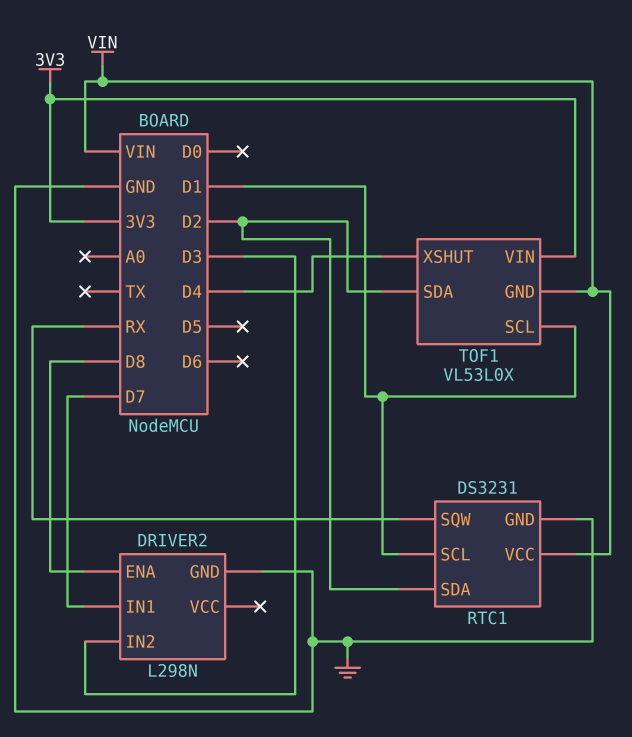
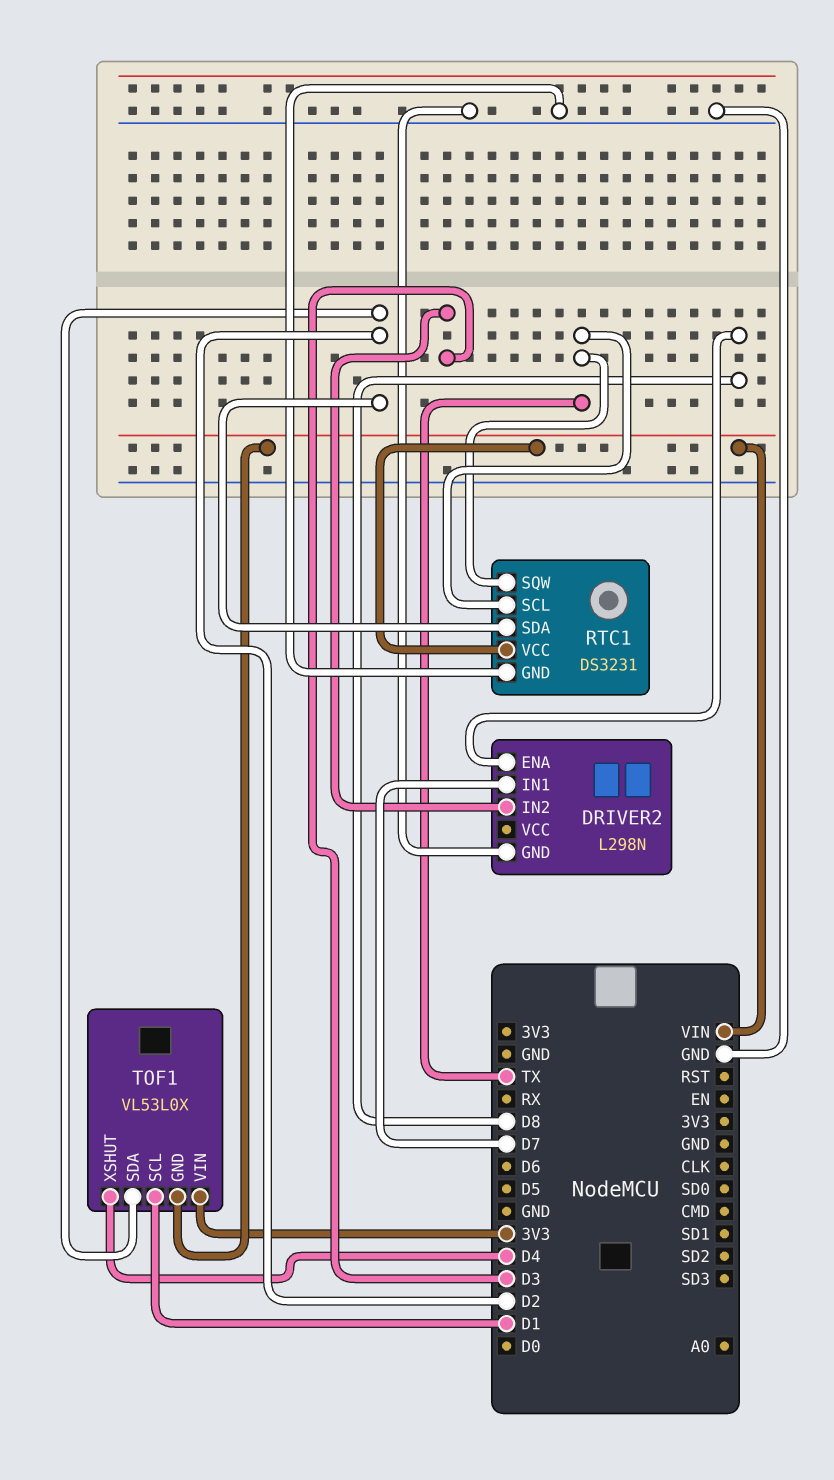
RTC1 pin SCL: D1 -> TX
RTC1 pin SQW: RX -> TX

